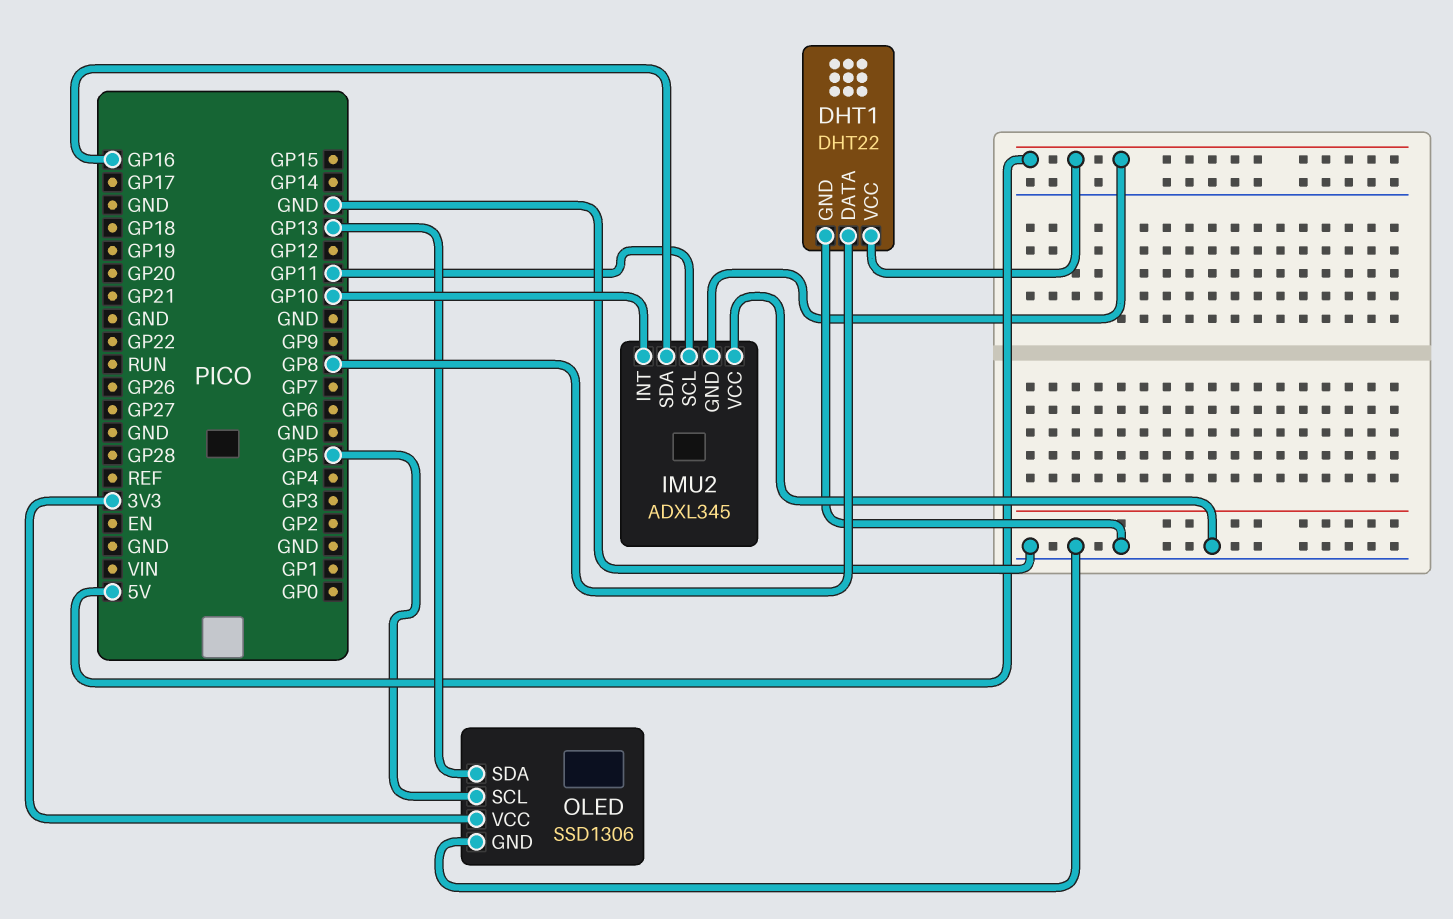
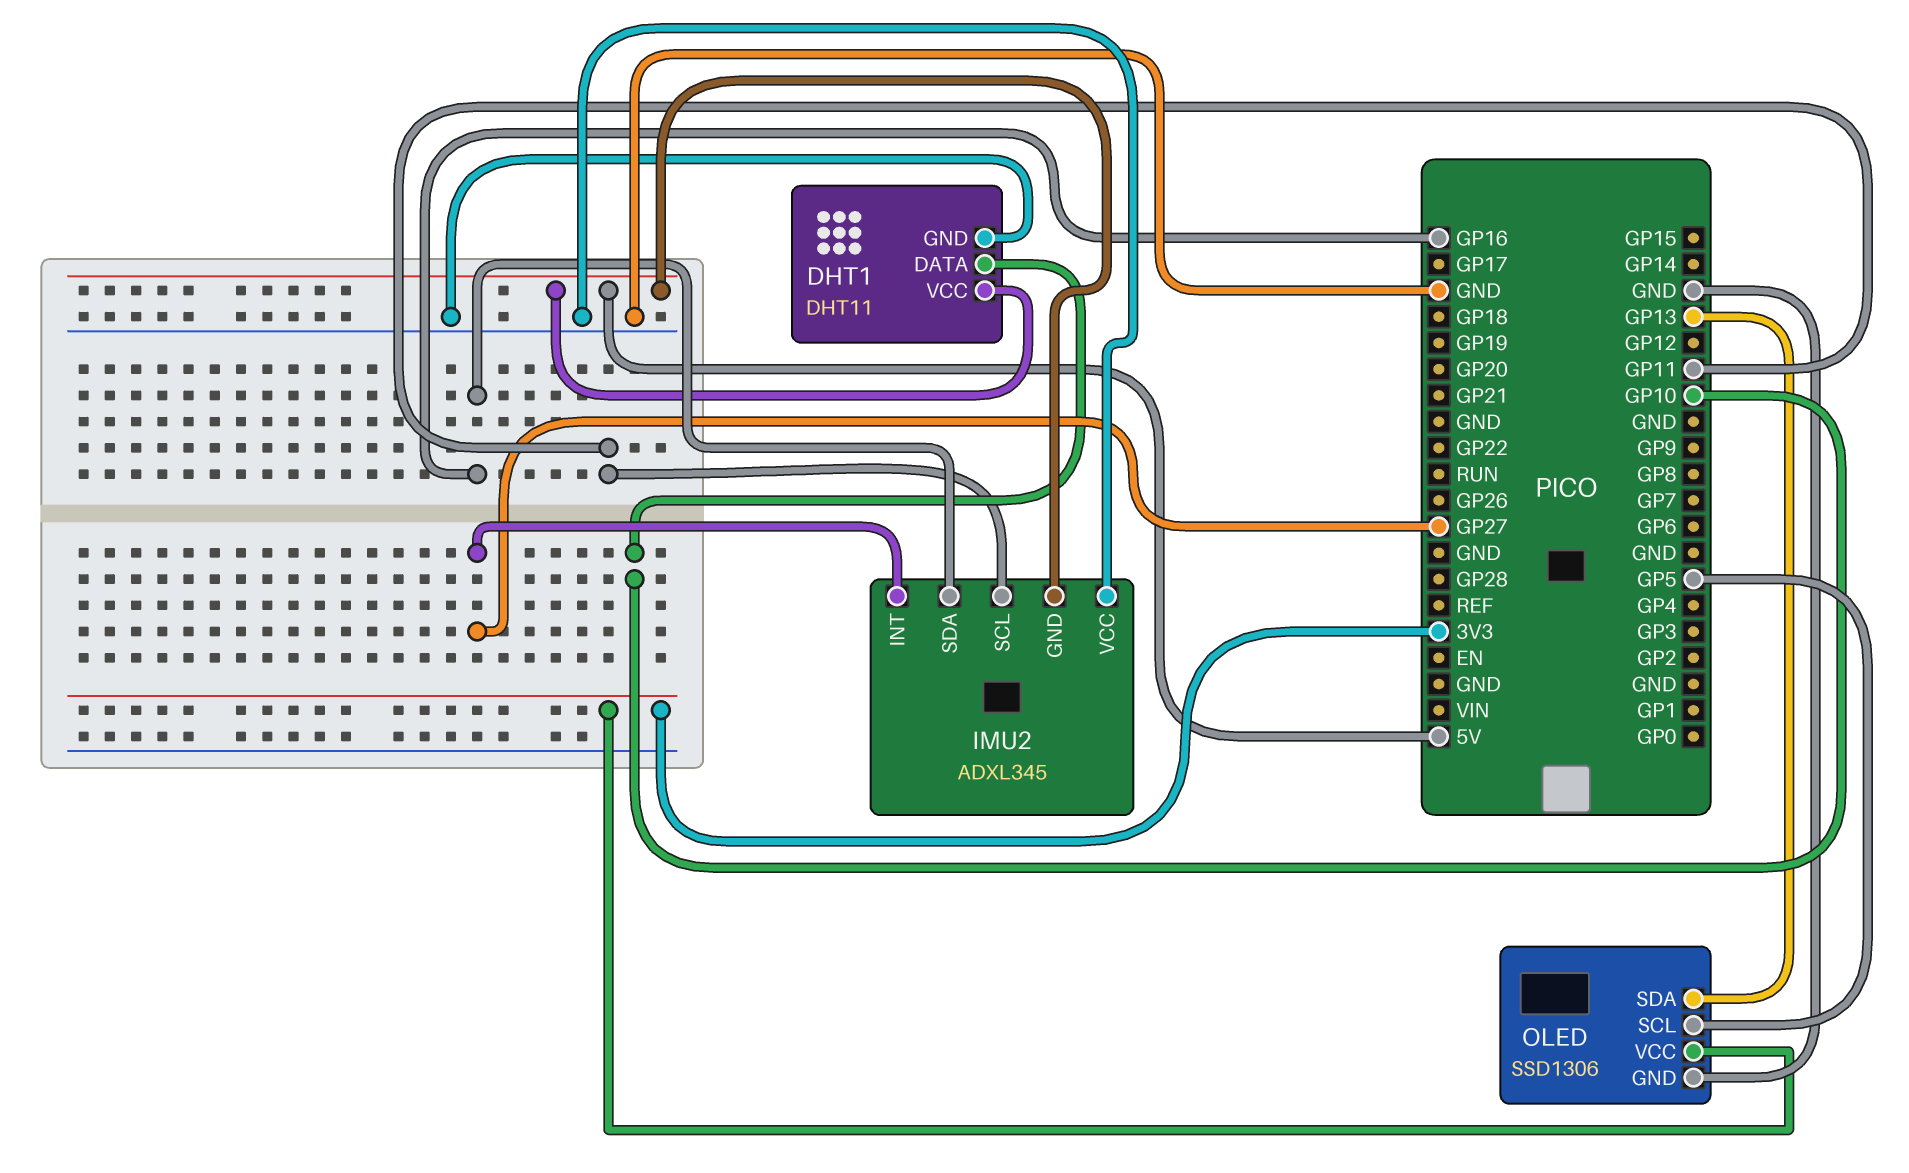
DHT1: DHT22 -> DHT11
DHT1 pin DATA: GP8 -> GP10
IMU2 pin INT: GP10 -> GP27

